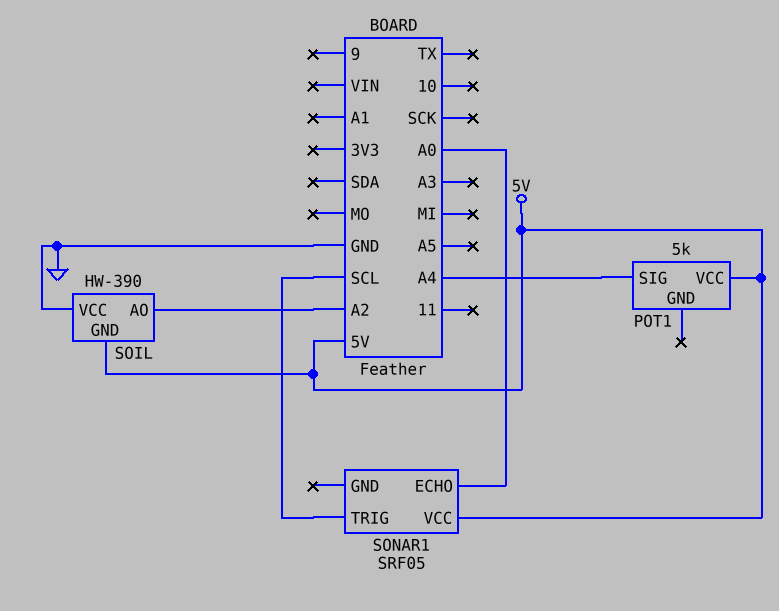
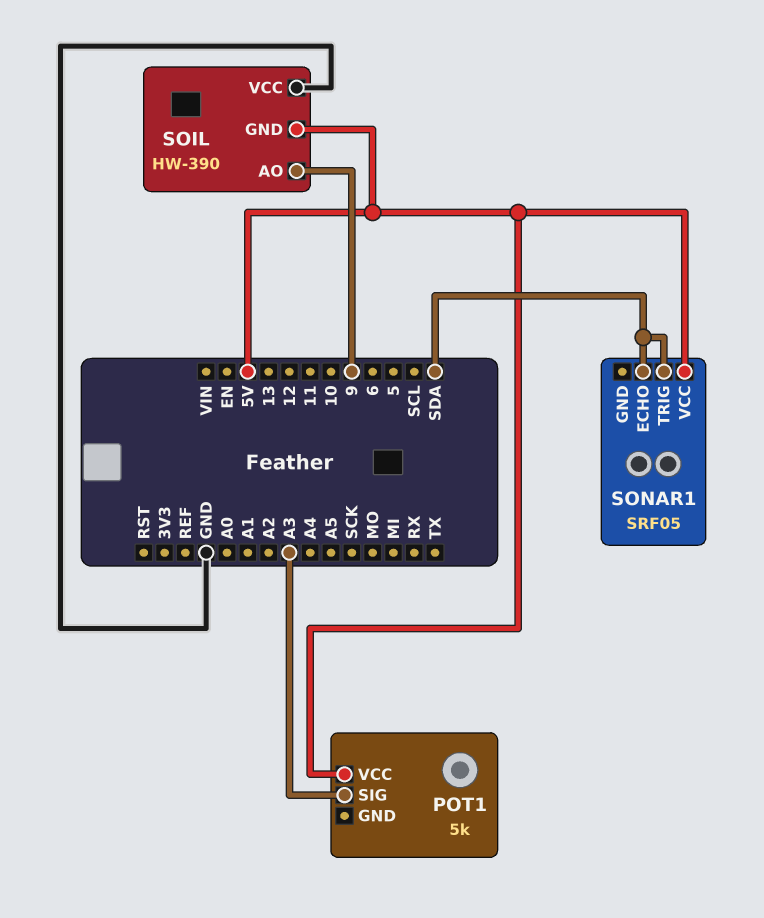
POT1 pin SIG: A4 -> A3
SOIL pin AO: A2 -> 9
SONAR1 pin ECHO: A0 -> SDA
SONAR1 pin TRIG: SCL -> SDA

